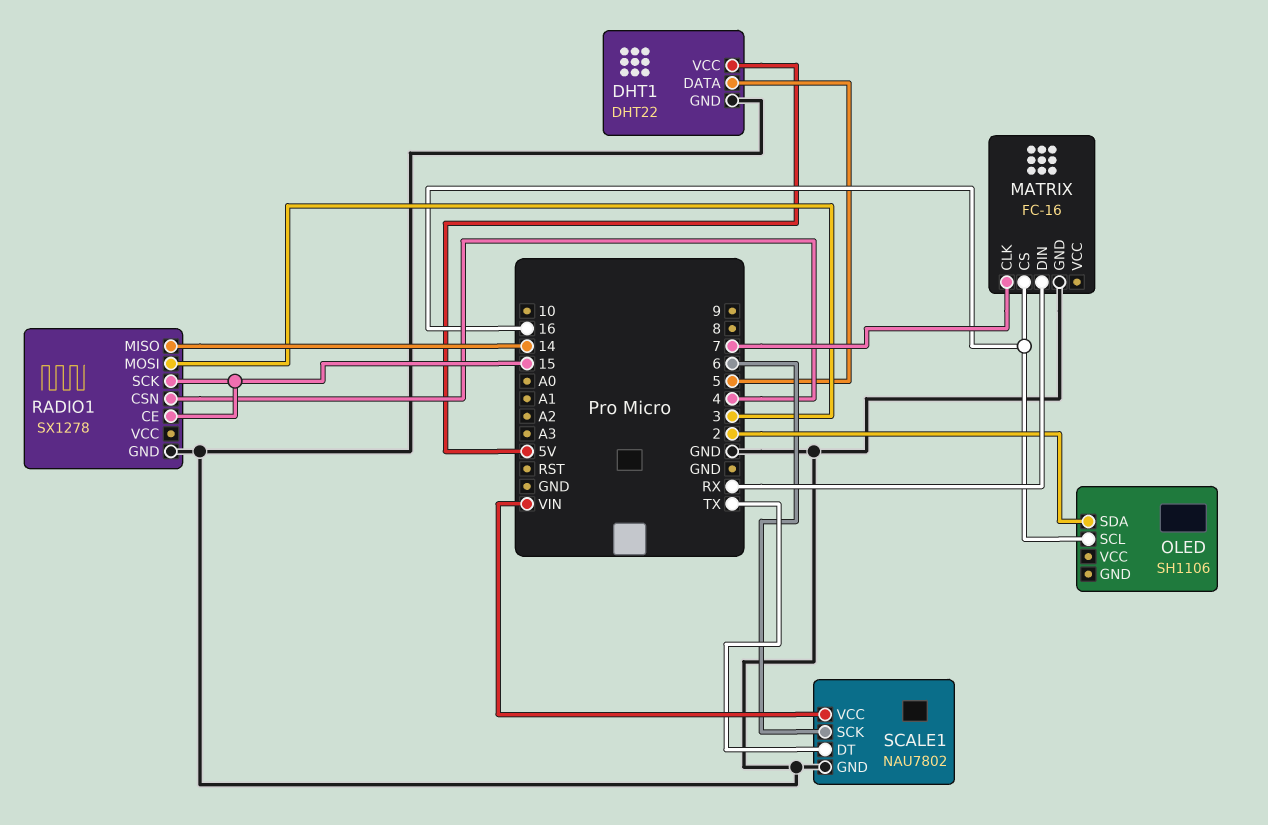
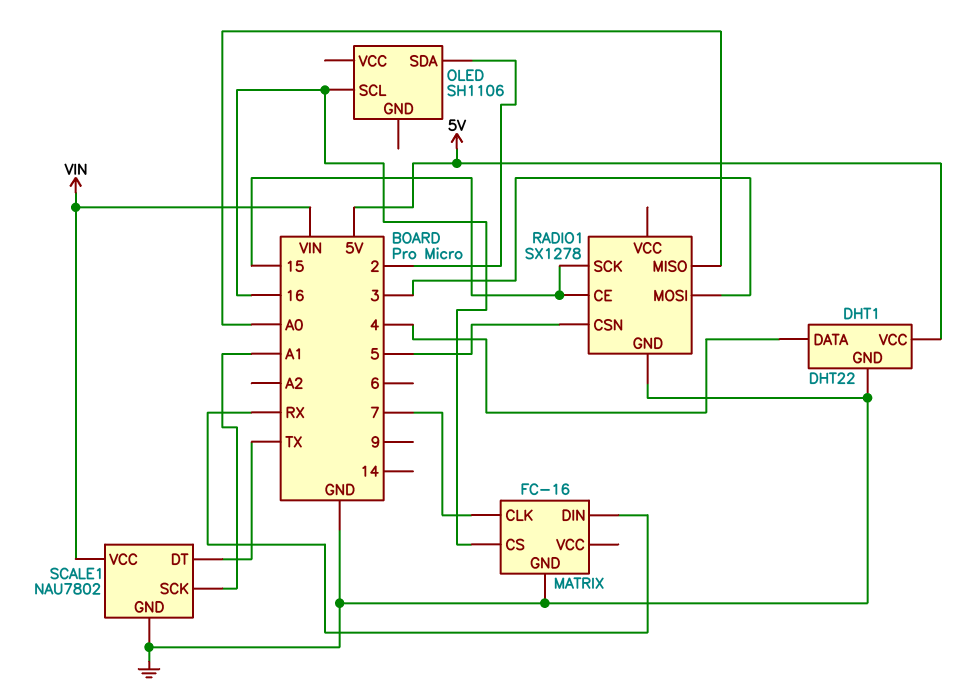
DHT1 pin DATA: 5 -> 4
RADIO1 pin CSN: 4 -> 5
RADIO1 pin MISO: 14 -> A0
SCALE1 pin SCK: 6 -> A1

